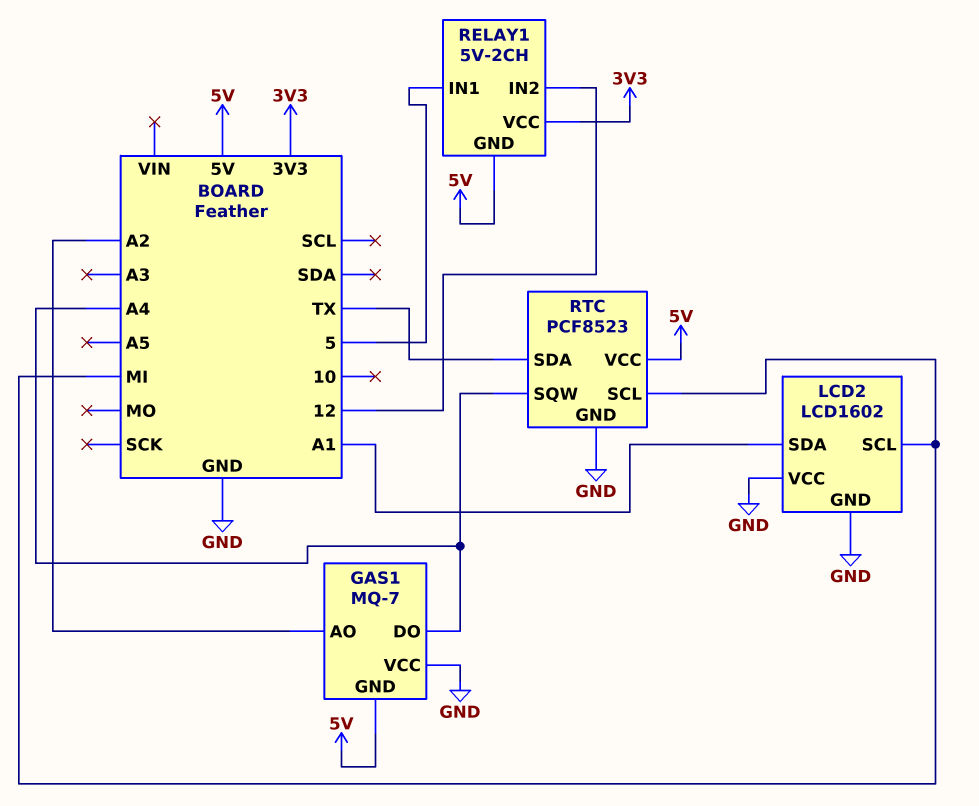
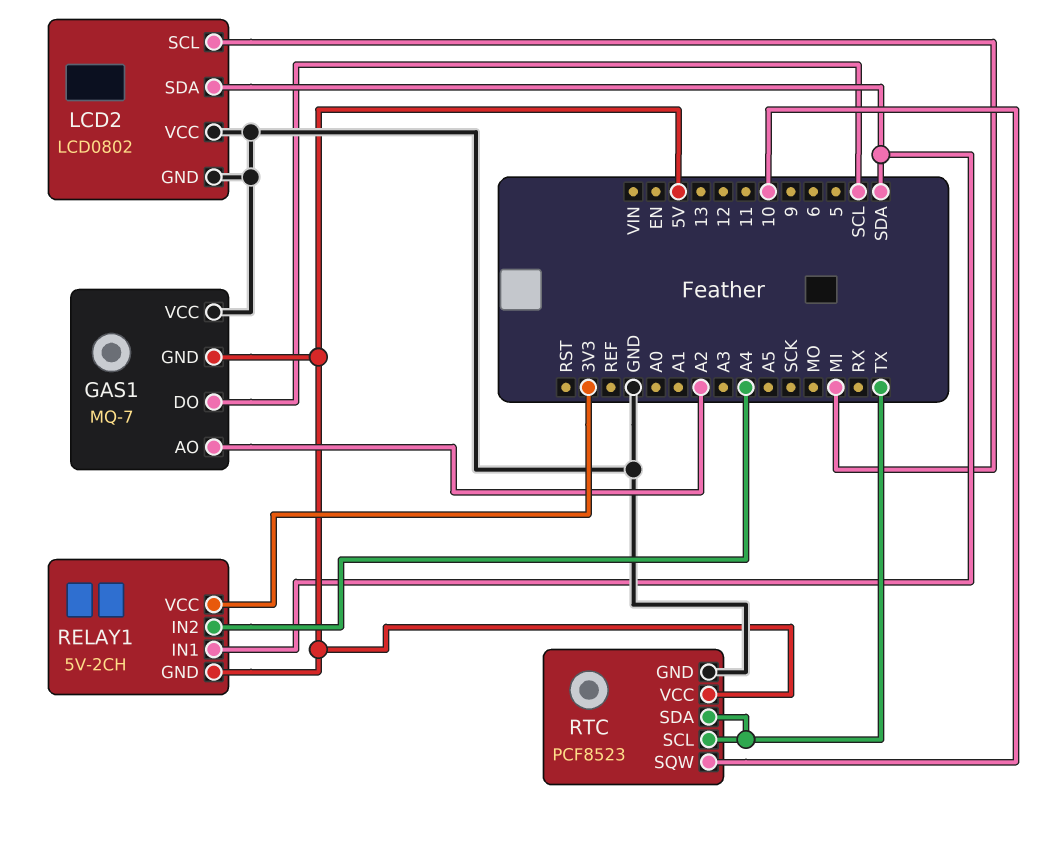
GAS1 pin DO: A4 -> SCL
LCD2: LCD1602 -> LCD0802
LCD2 pin SDA: A1 -> SDA
RELAY1 pin IN1: 5 -> SDA
RELAY1 pin IN2: 12 -> A4
RTC pin SCL: MI -> TX
RTC pin SQW: A4 -> 10

